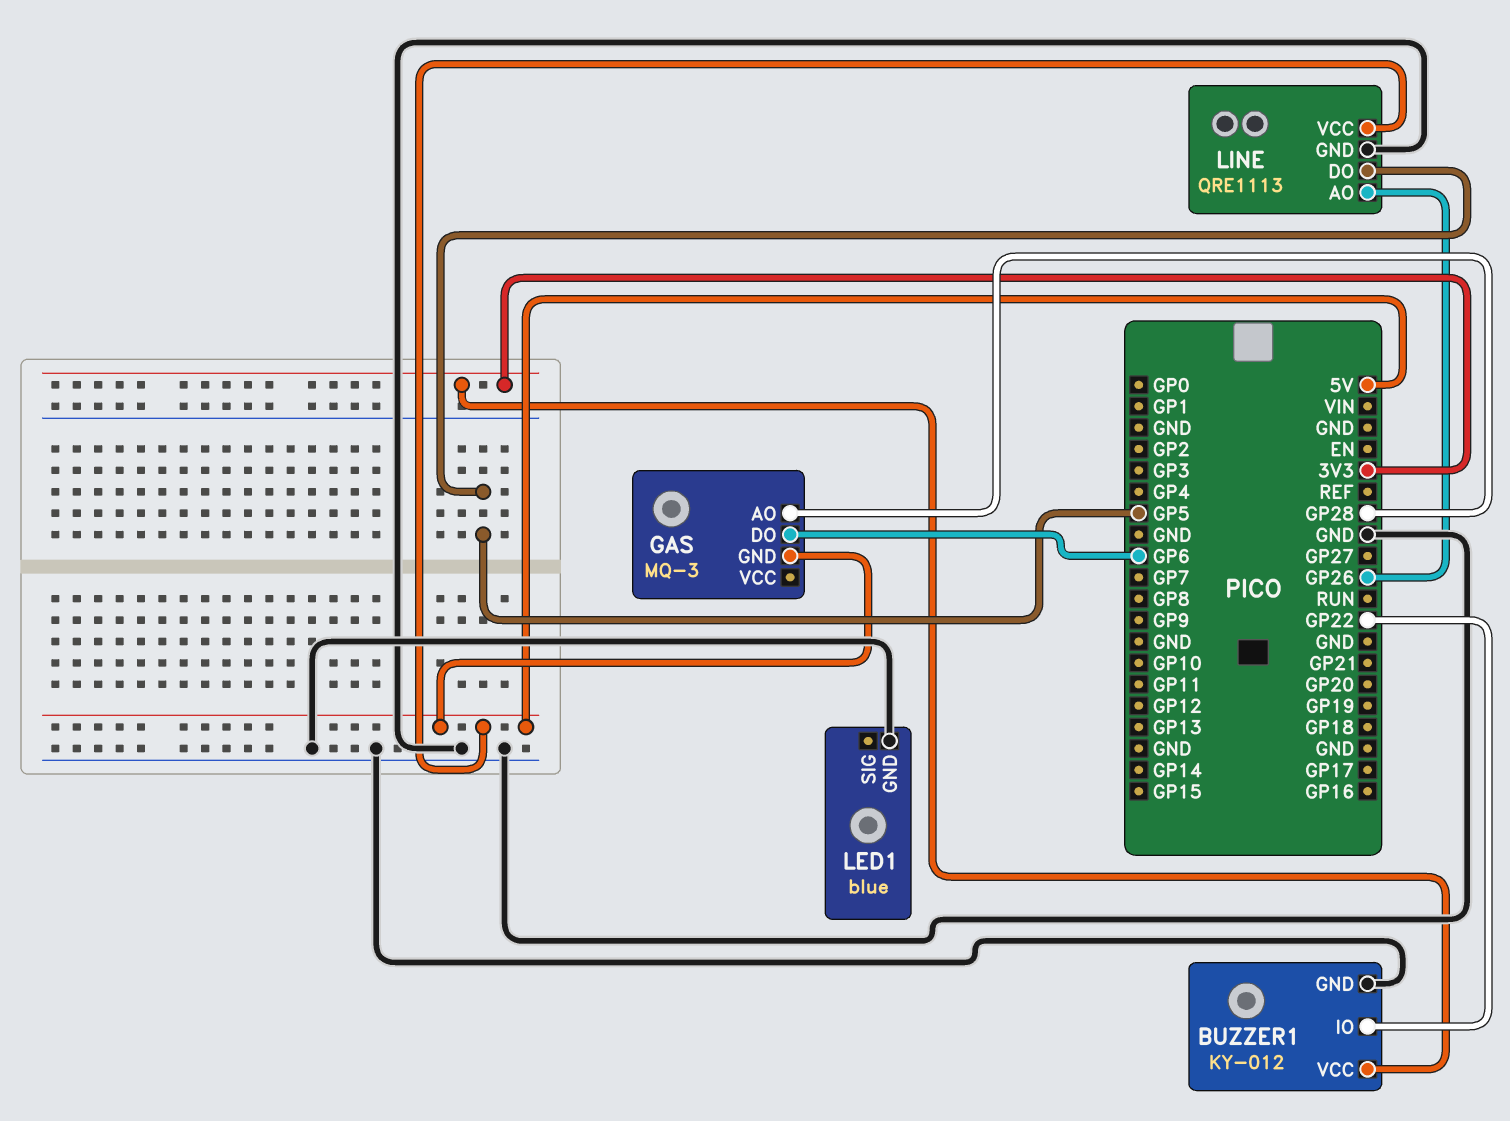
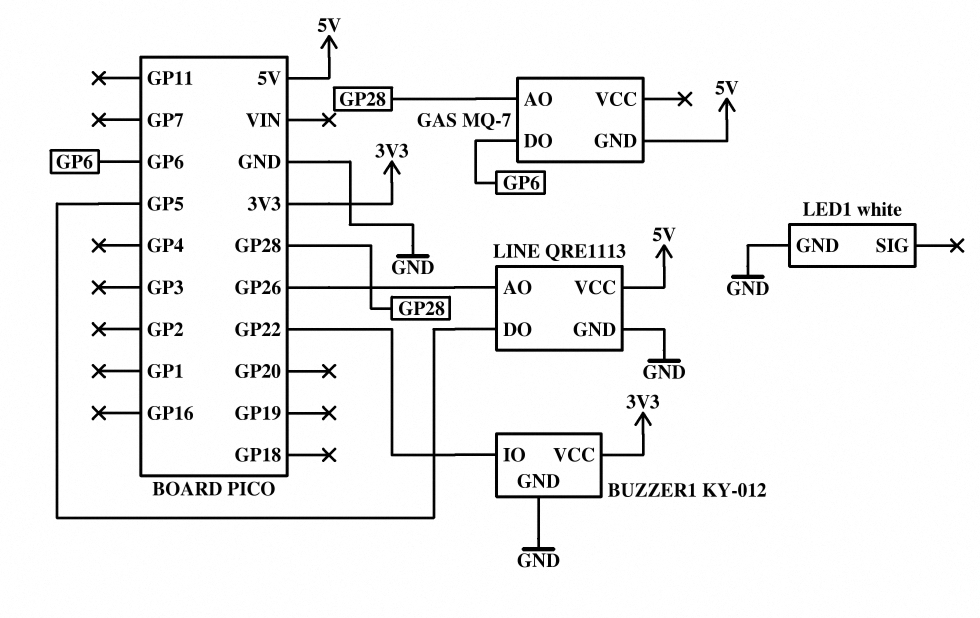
GAS: MQ-3 -> MQ-7
LED1: blue -> white

